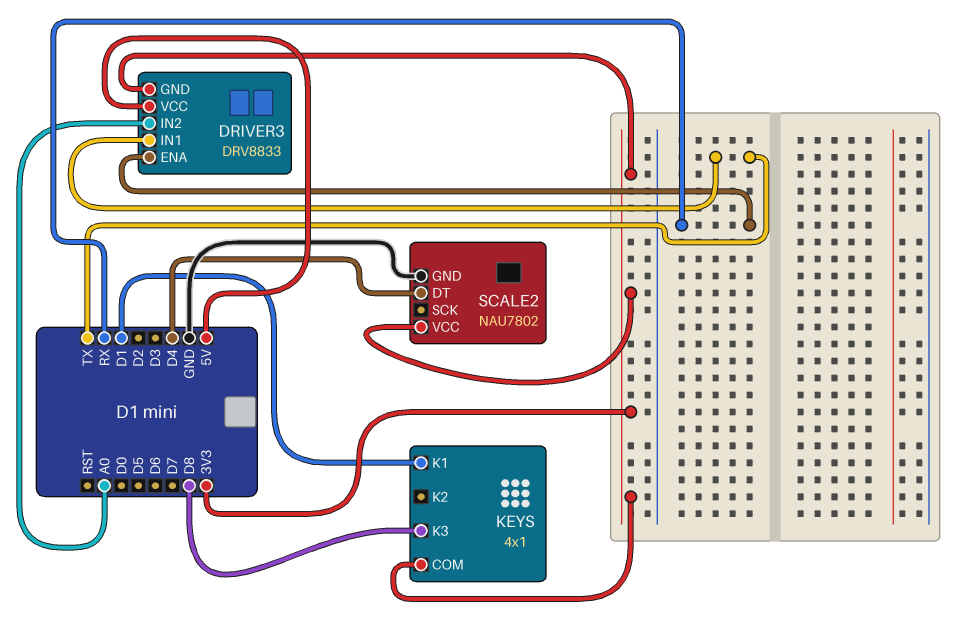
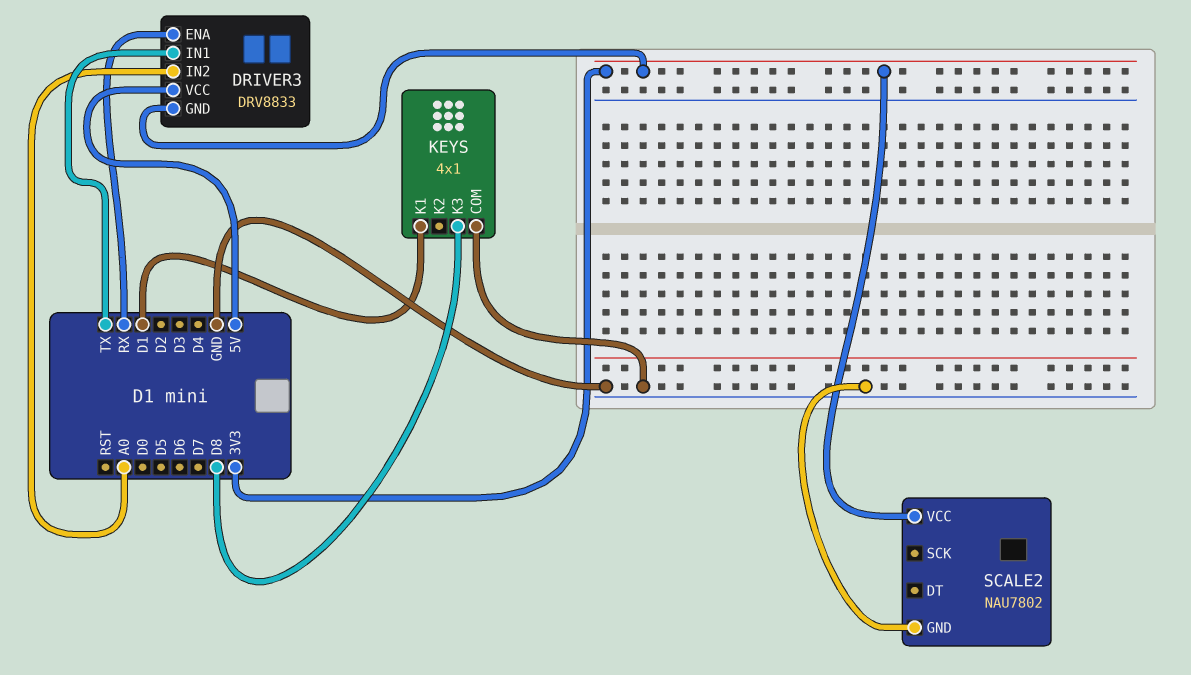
KEYS pin COM: 3V3 -> GND
SCALE2 pin DT: D4 -> none

